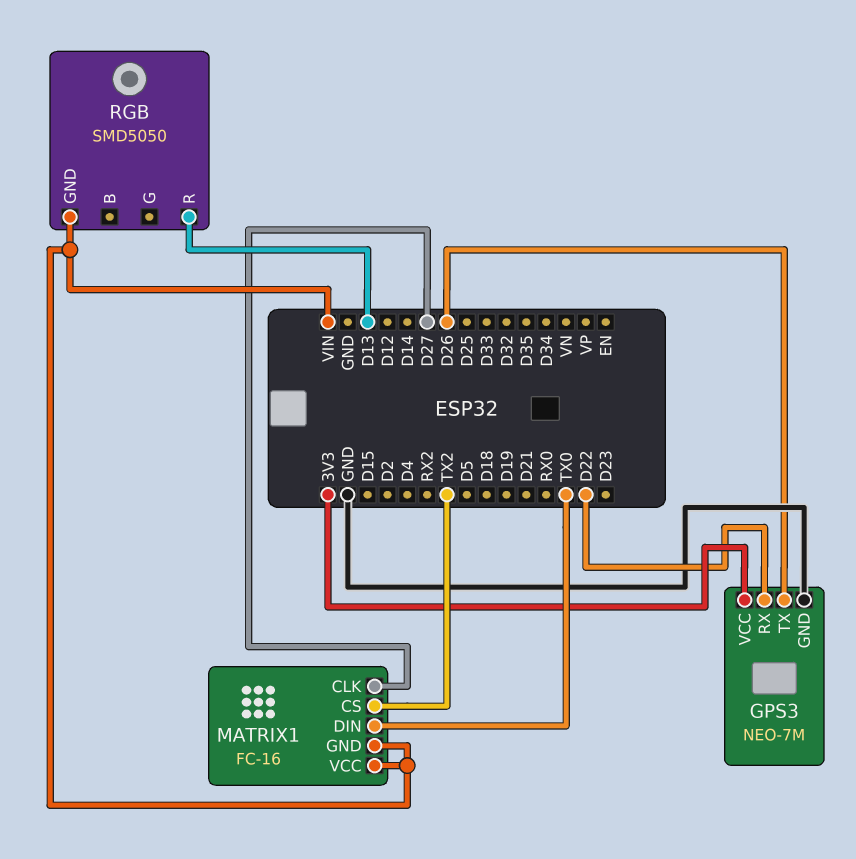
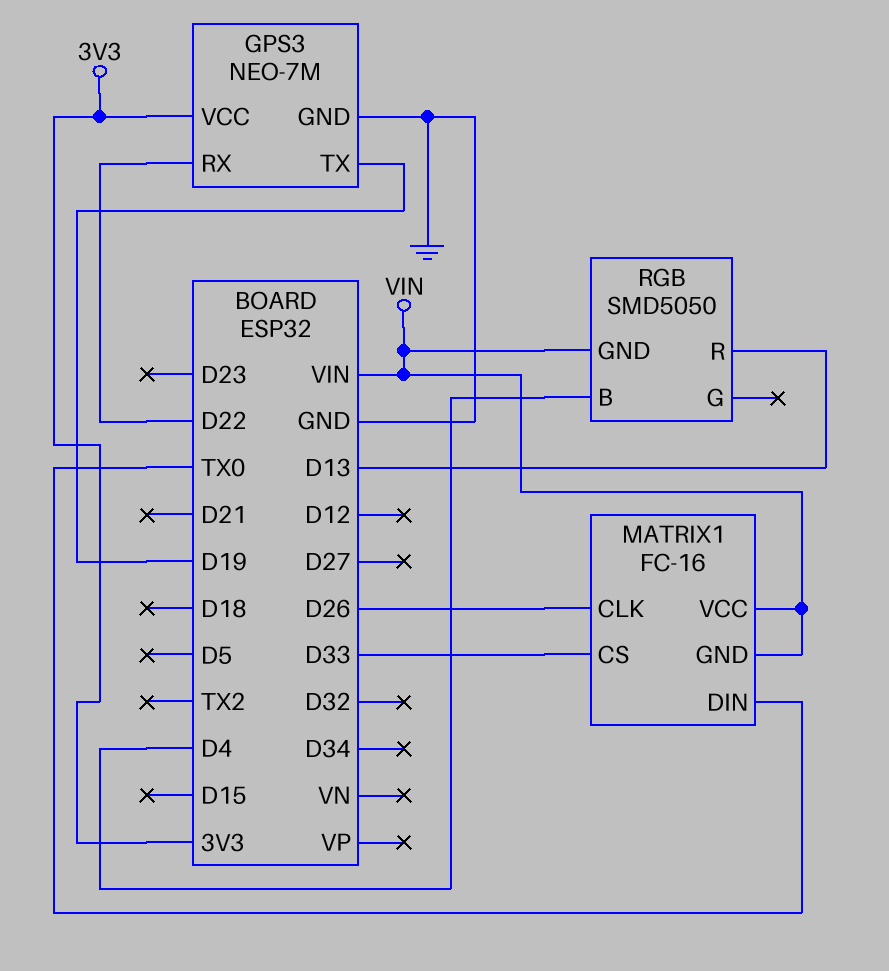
GPS3 pin TX: D26 -> D19
MATRIX1 pin CLK: D27 -> D26
MATRIX1 pin CS: TX2 -> D33
RGB pin B: none -> D4

